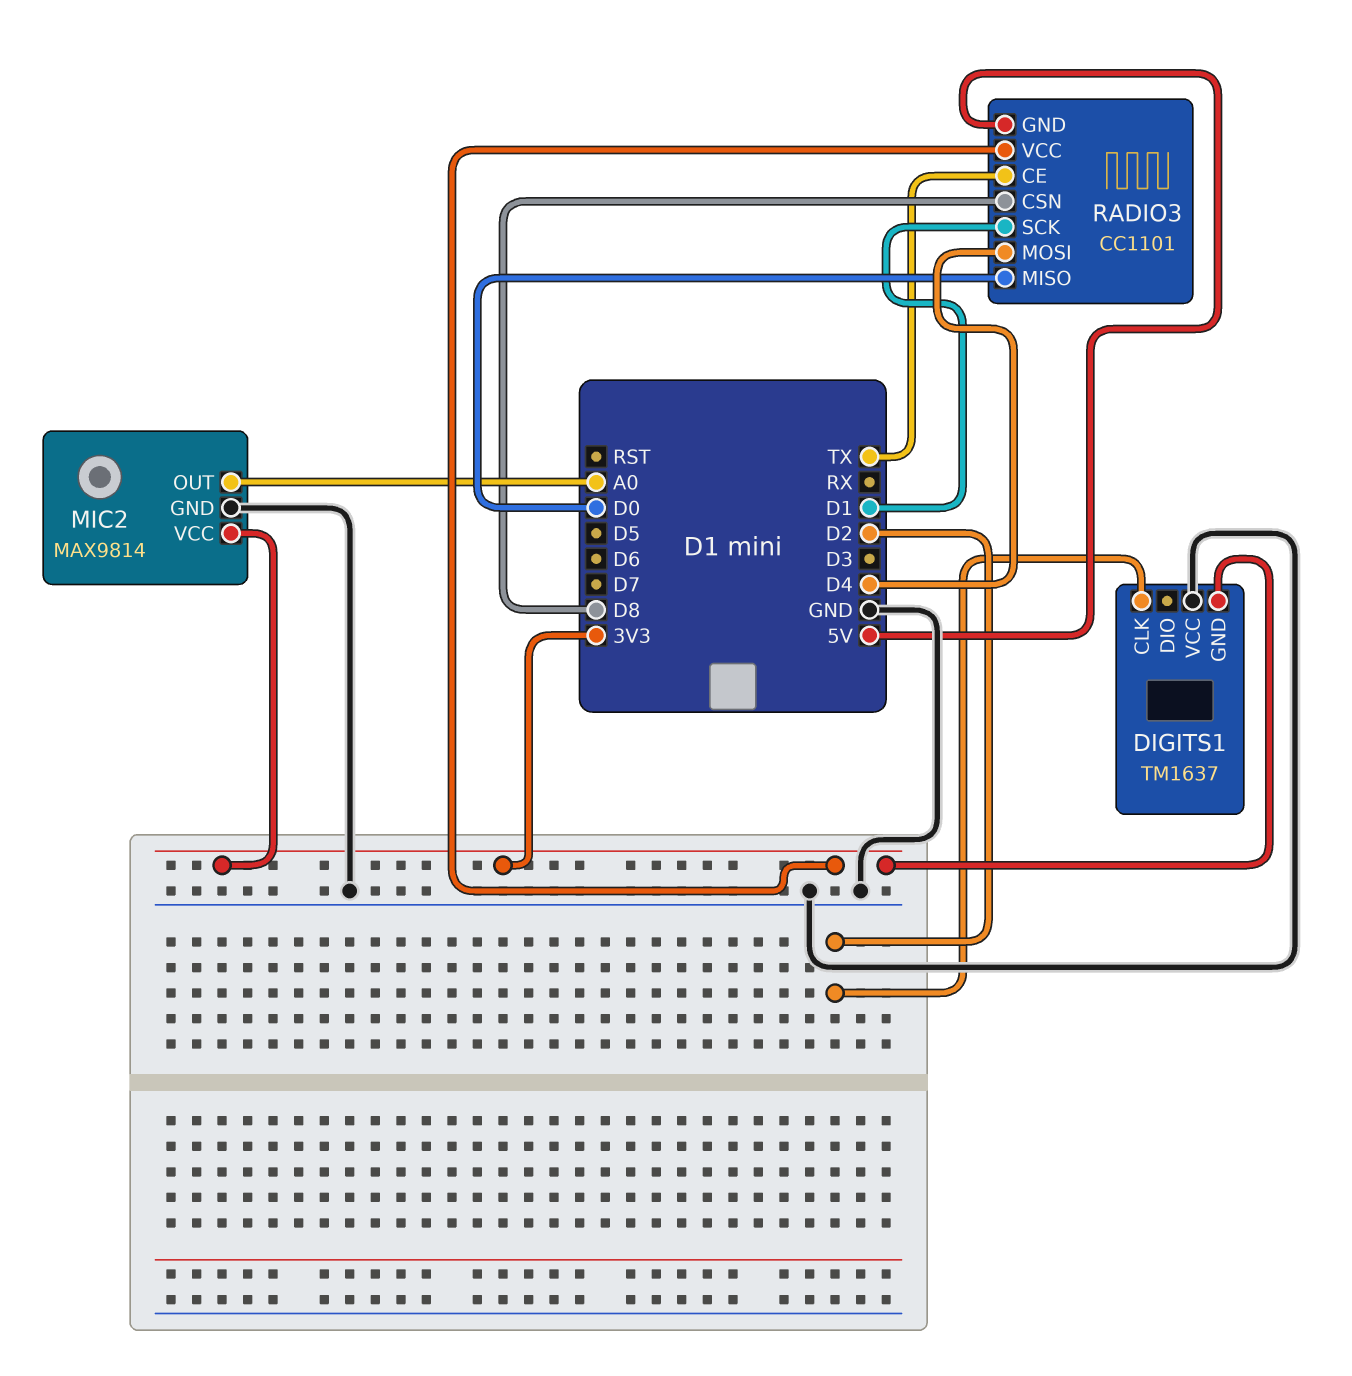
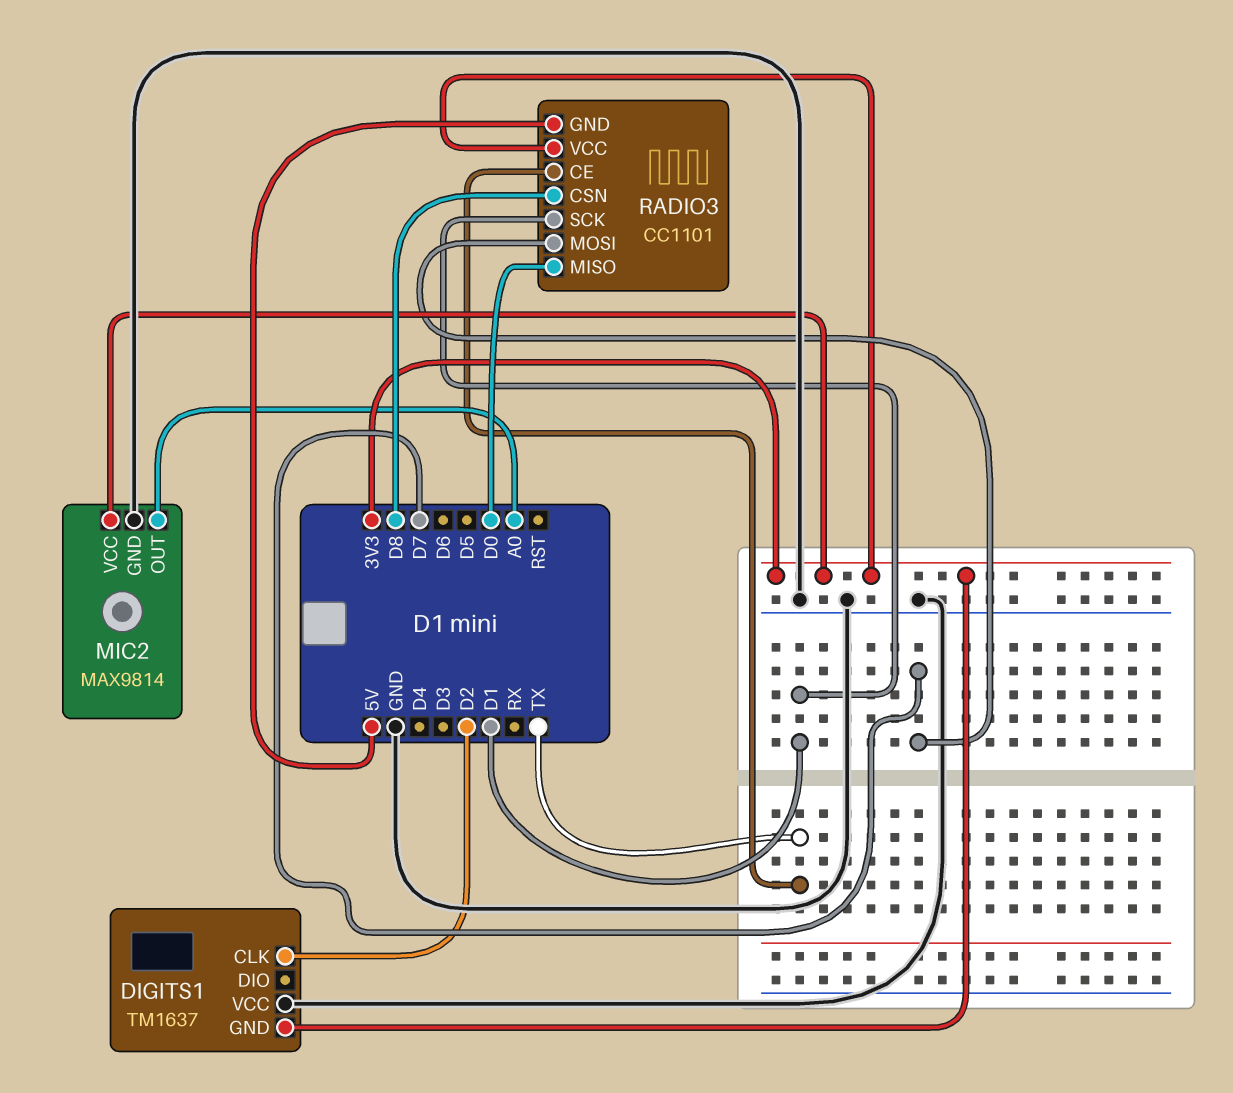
RADIO3 pin MOSI: D4 -> D7

